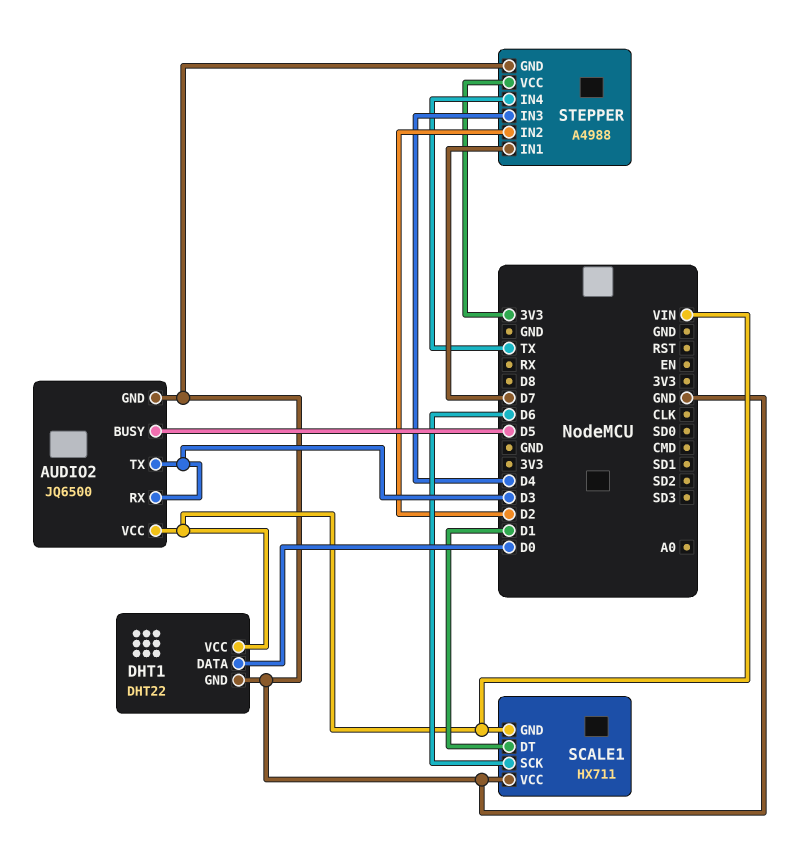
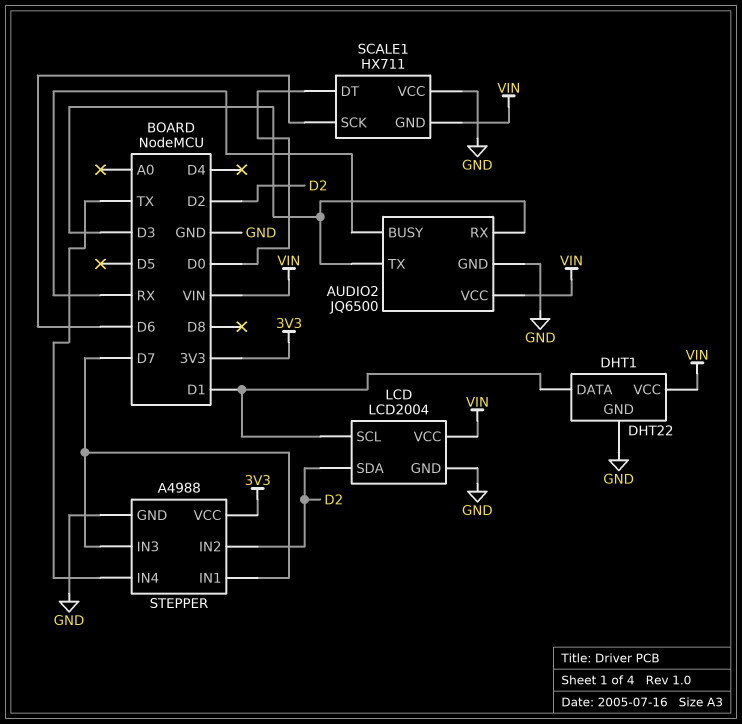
AUDIO2 pin BUSY: D5 -> RX
DHT1 pin DATA: D0 -> D1
LCD: none -> LCD2004
LCD pin GND: none -> GND
LCD pin SCL: none -> D1
LCD pin SDA: none -> D2
LCD pin VCC: none -> VIN
SCALE1 pin DT: D1 -> D0
STEPPER pin IN3: D4 -> D7

